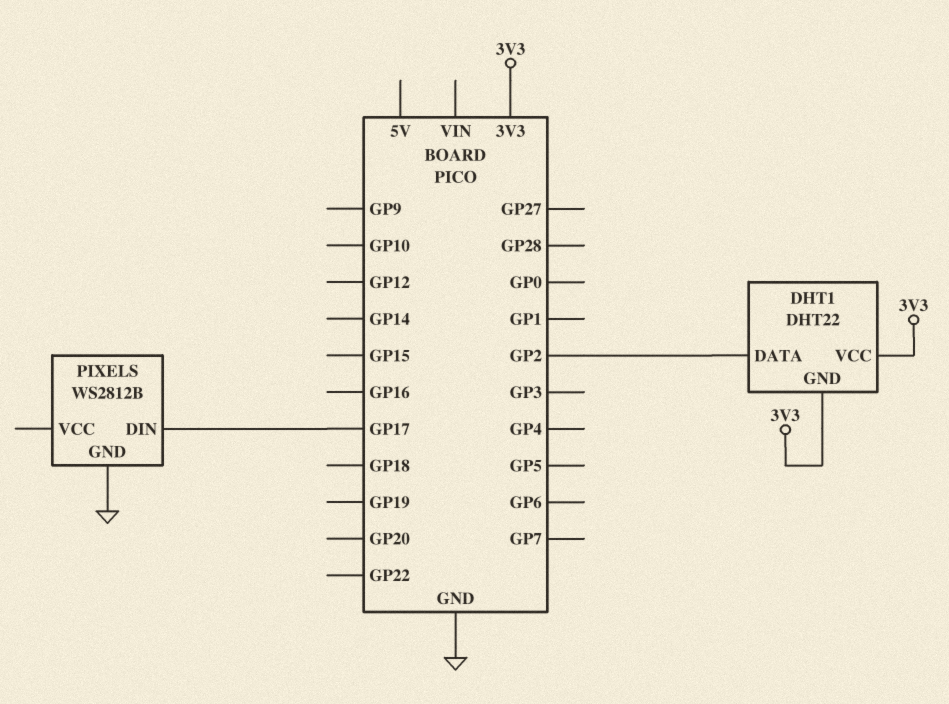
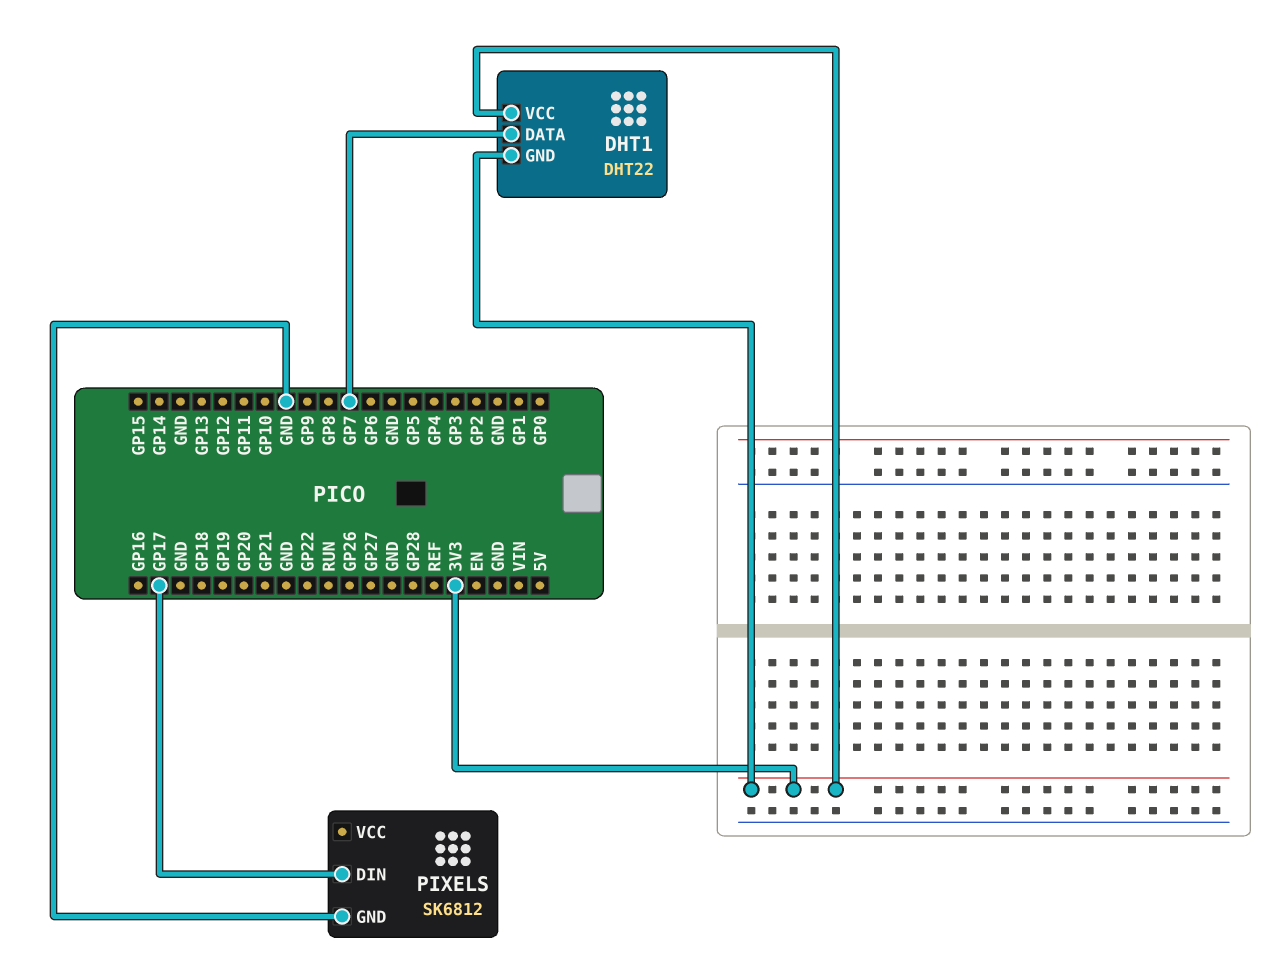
DHT1 pin DATA: GP2 -> GP7
PIXELS: WS2812B -> SK6812

